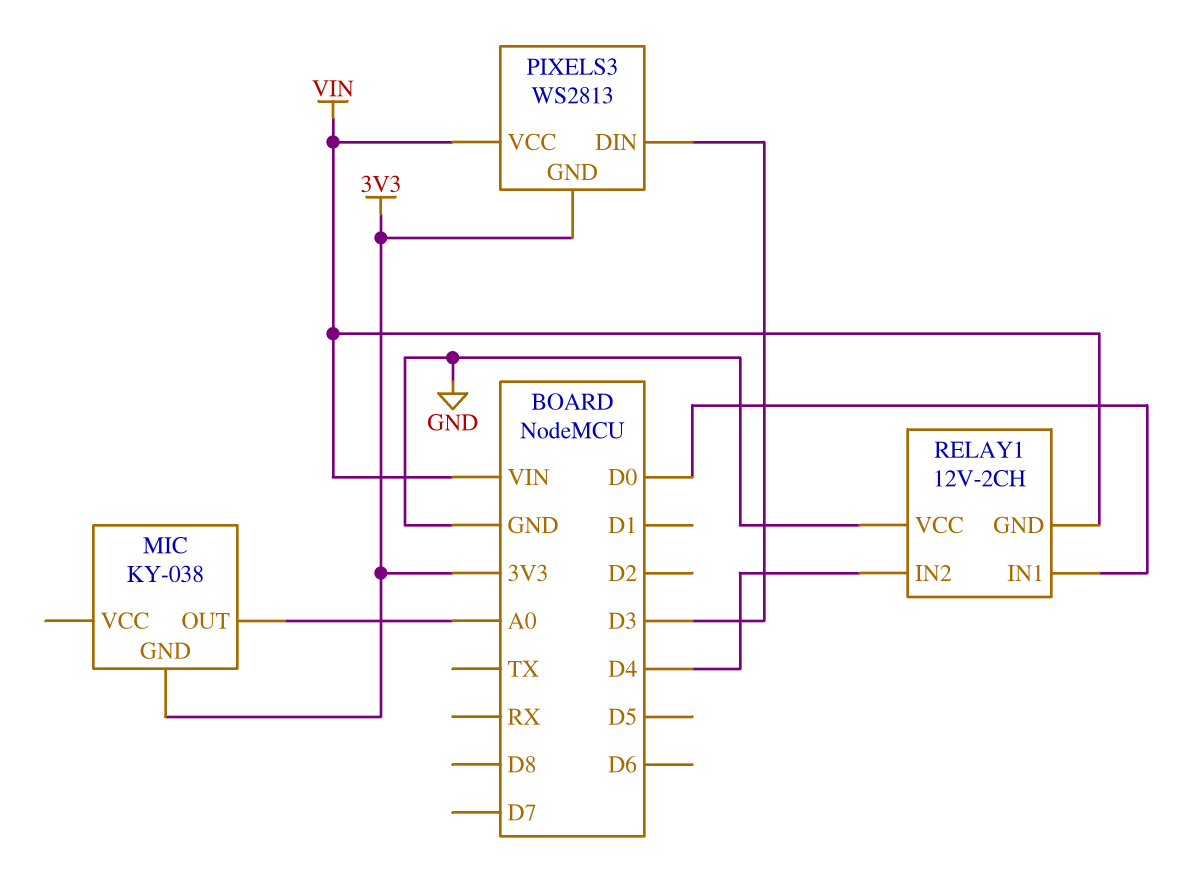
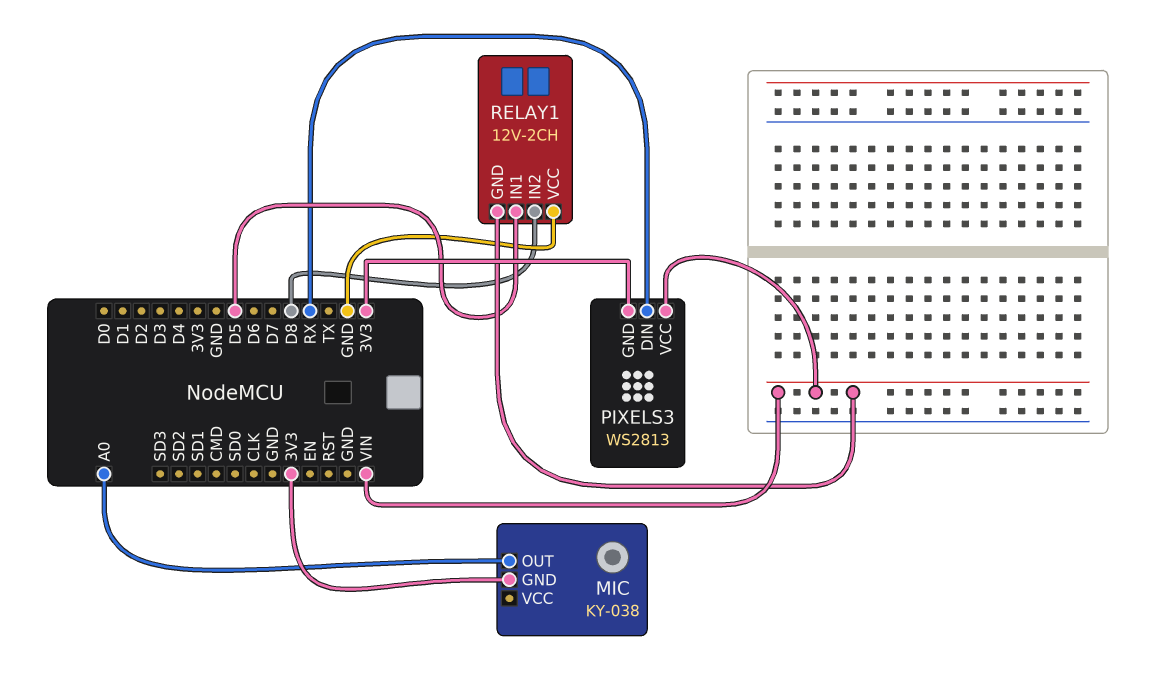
PIXELS3 pin DIN: D3 -> RX
RELAY1 pin IN1: D0 -> D5
RELAY1 pin IN2: D4 -> D8

